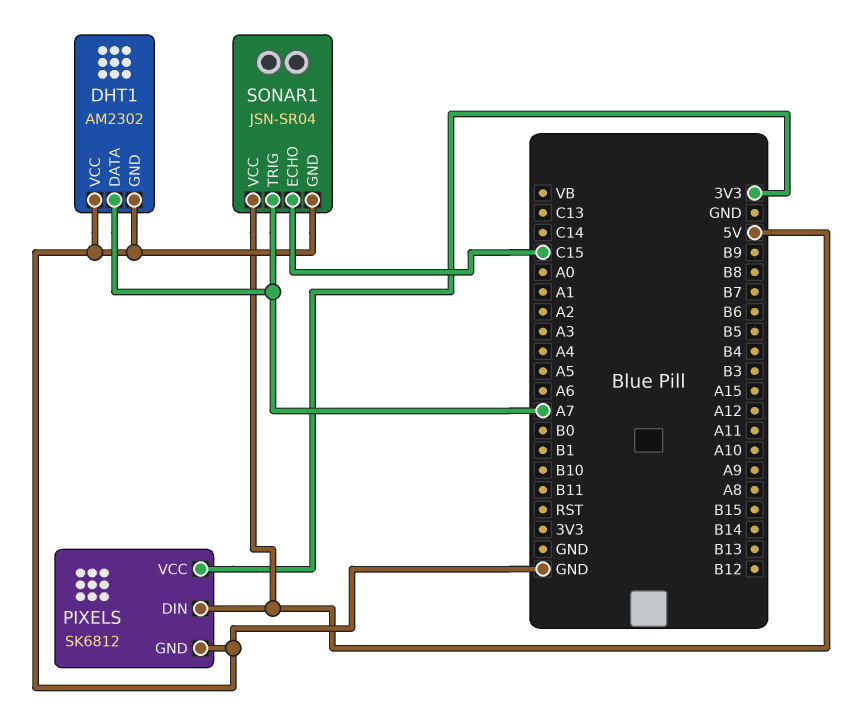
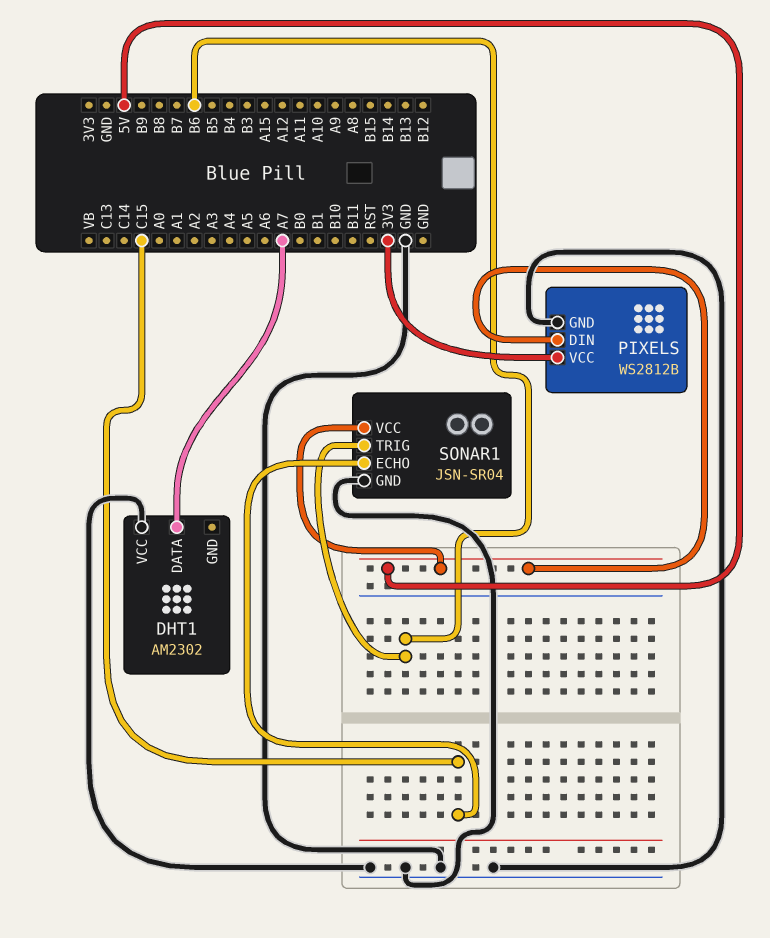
DHT1 pin GND: GND -> none
PIXELS: SK6812 -> WS2812B
SONAR1 pin TRIG: A7 -> B6

